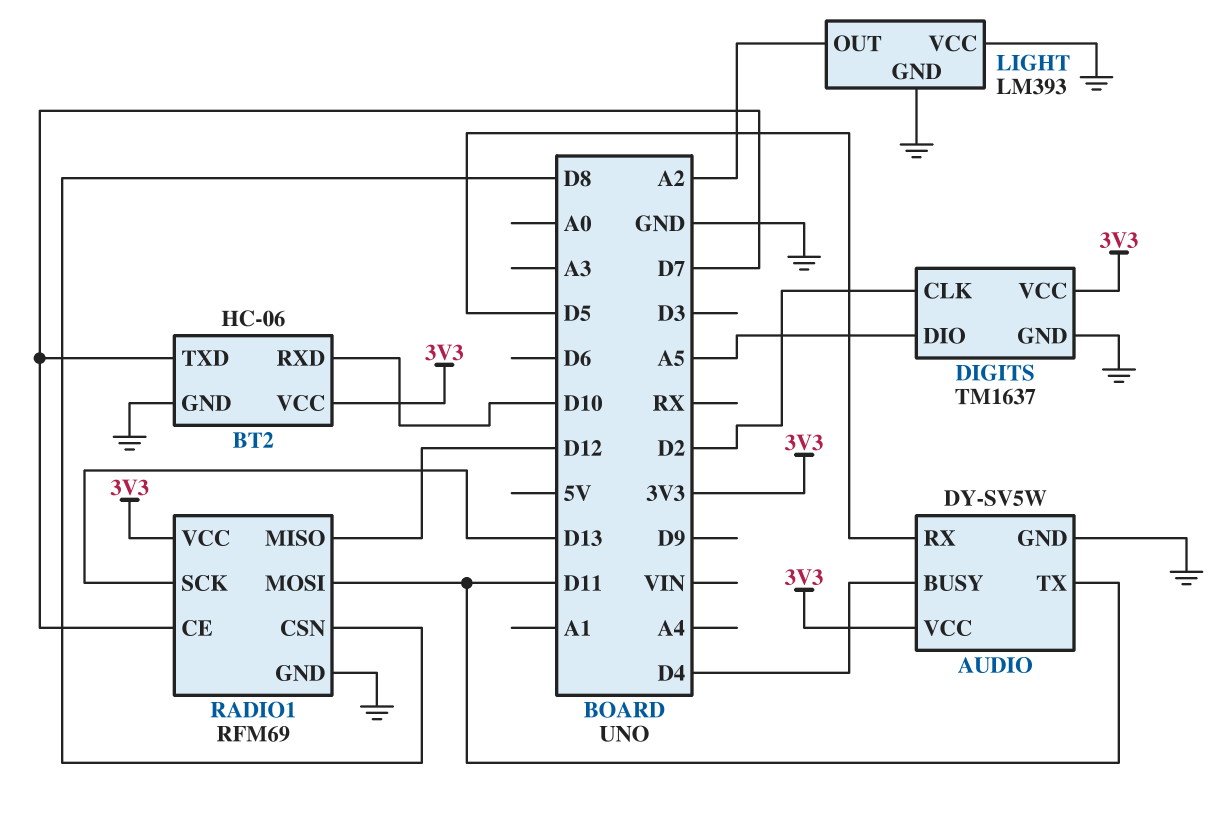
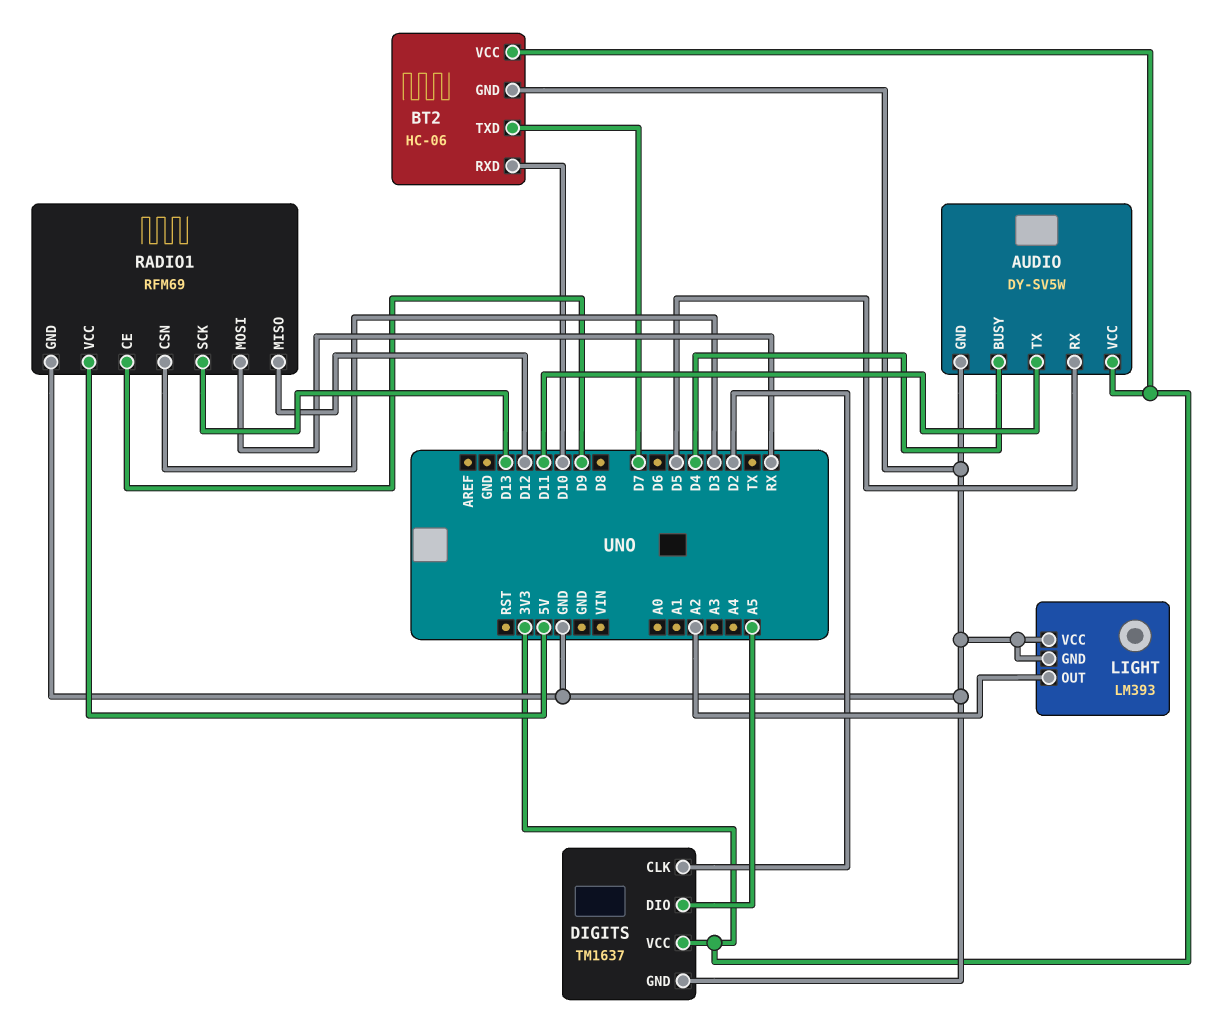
RADIO1 pin CE: D7 -> D9
RADIO1 pin CSN: D8 -> D3
RADIO1 pin MOSI: D11 -> RX
RADIO1 pin VCC: 3V3 -> 5V

